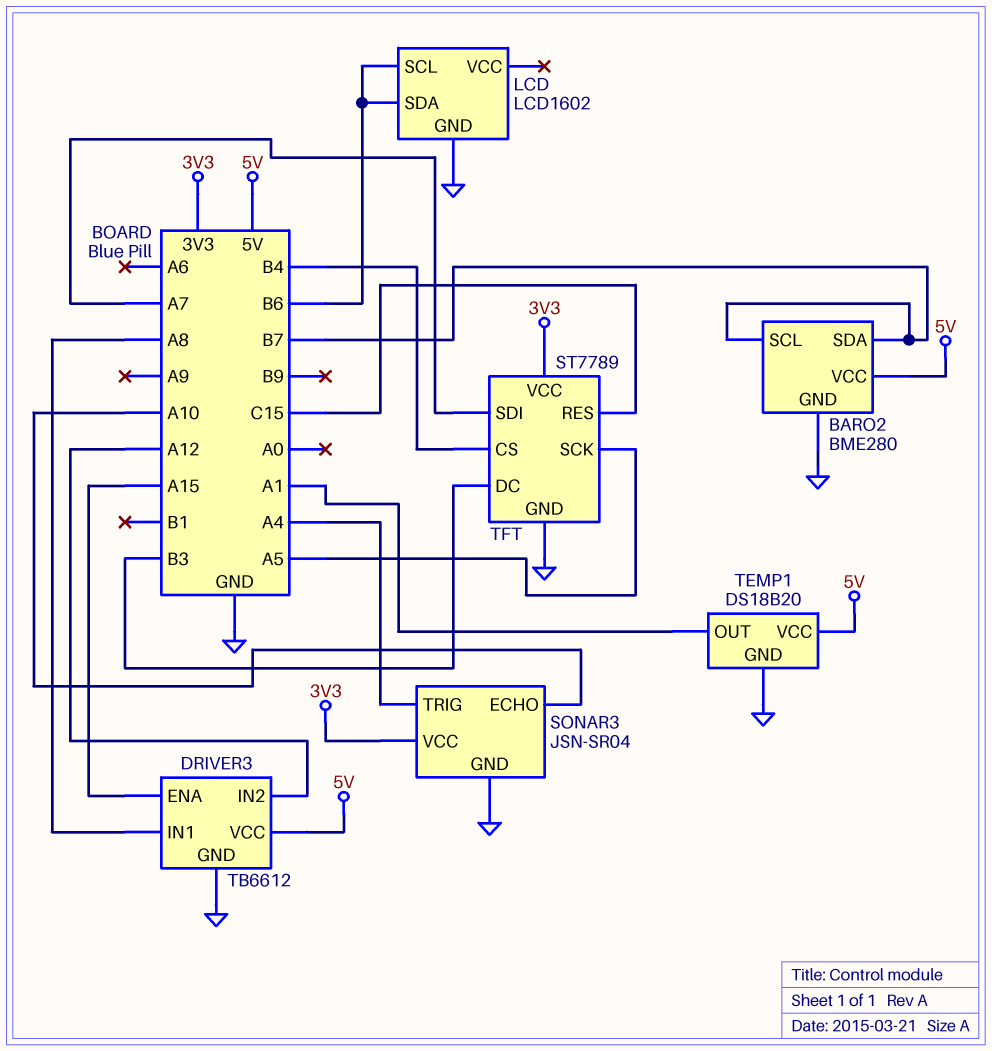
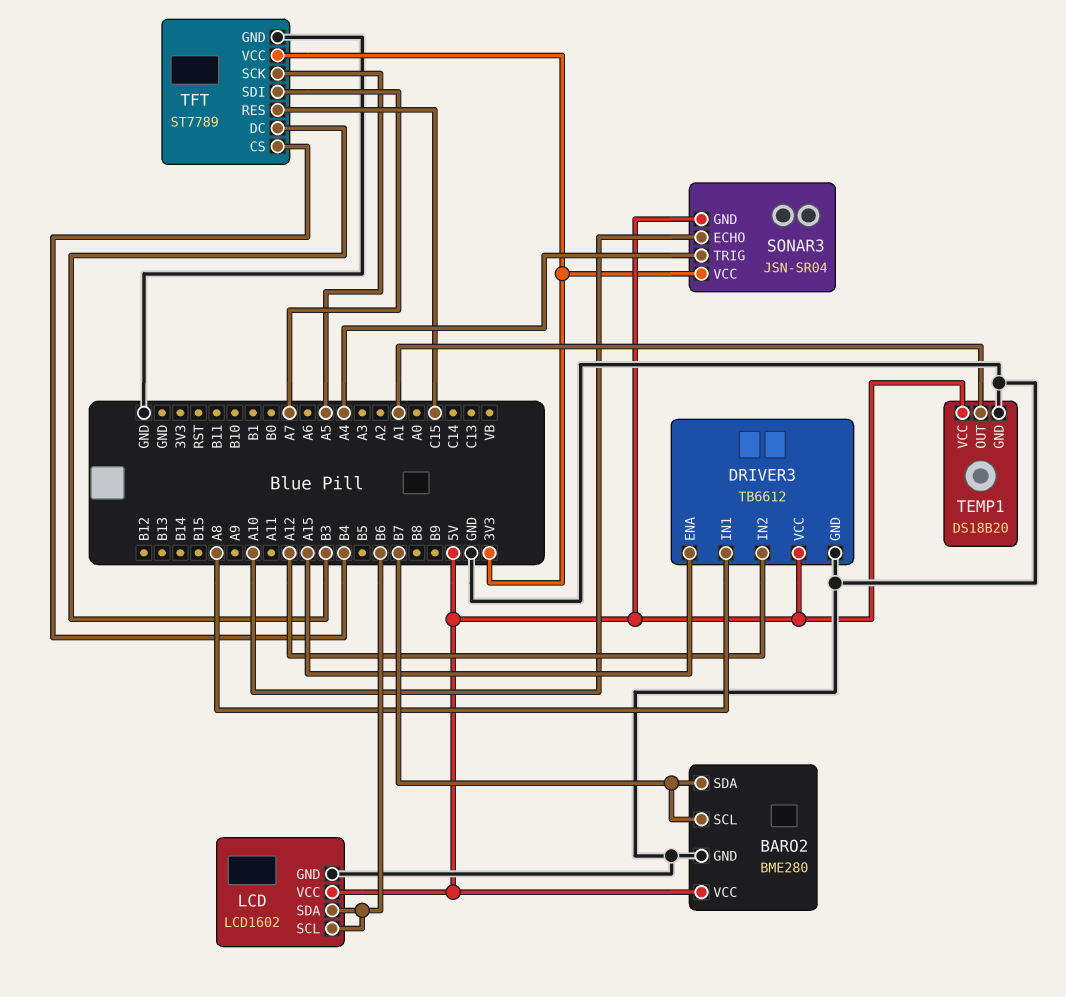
LCD pin VCC: none -> 5V
SONAR3 pin GND: GND -> 5V

